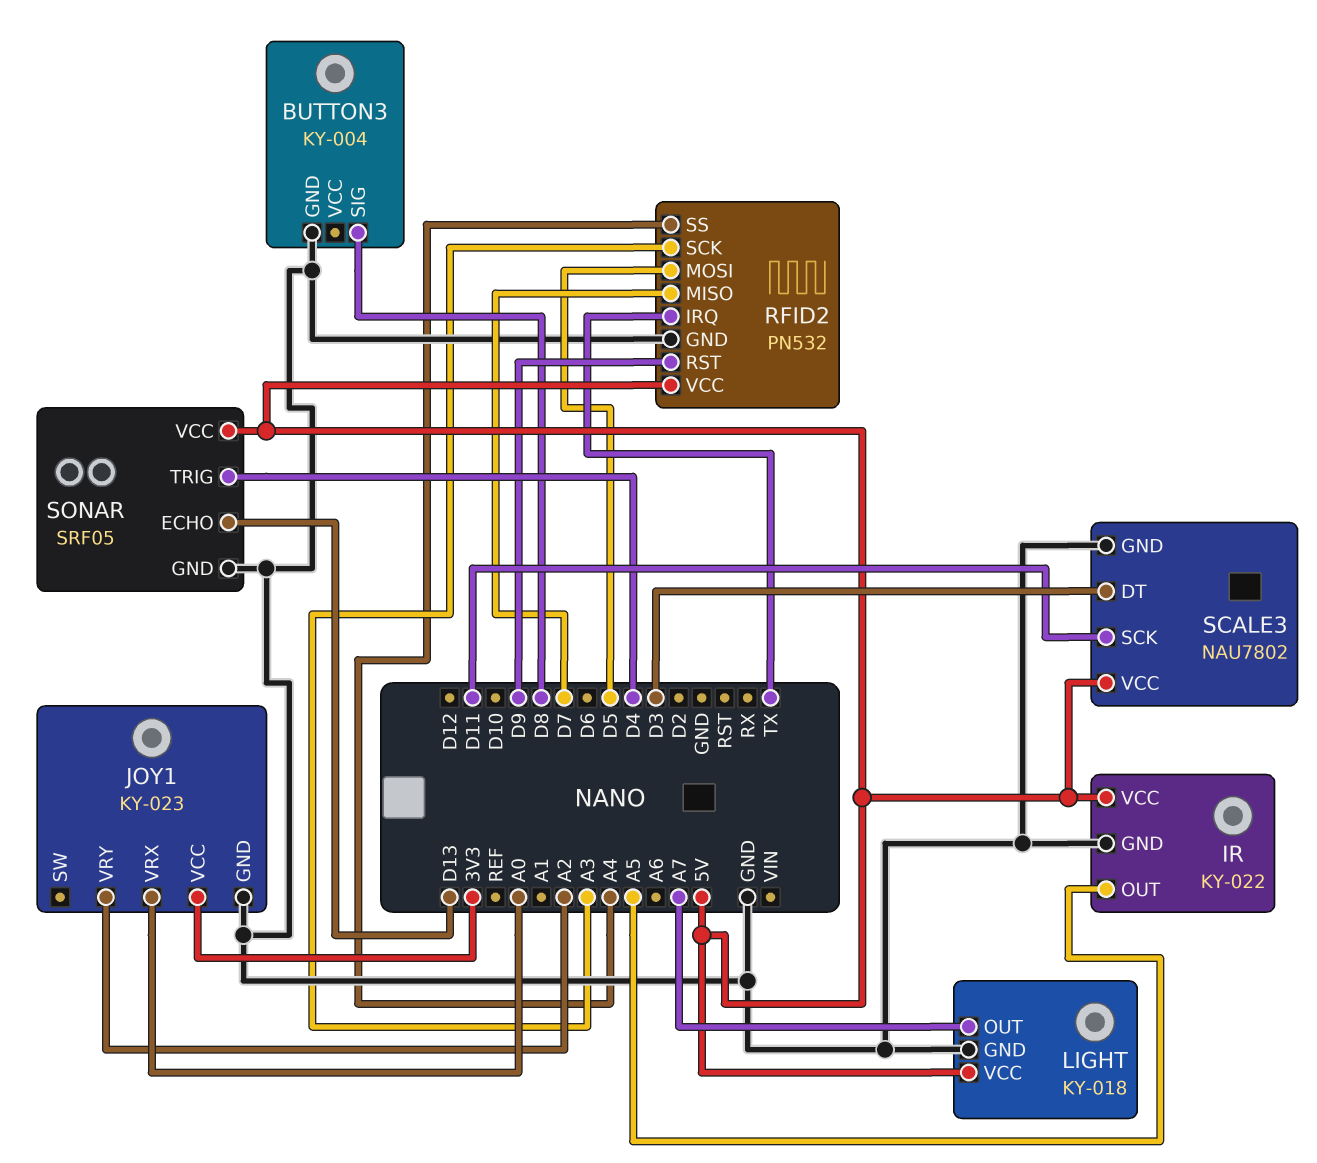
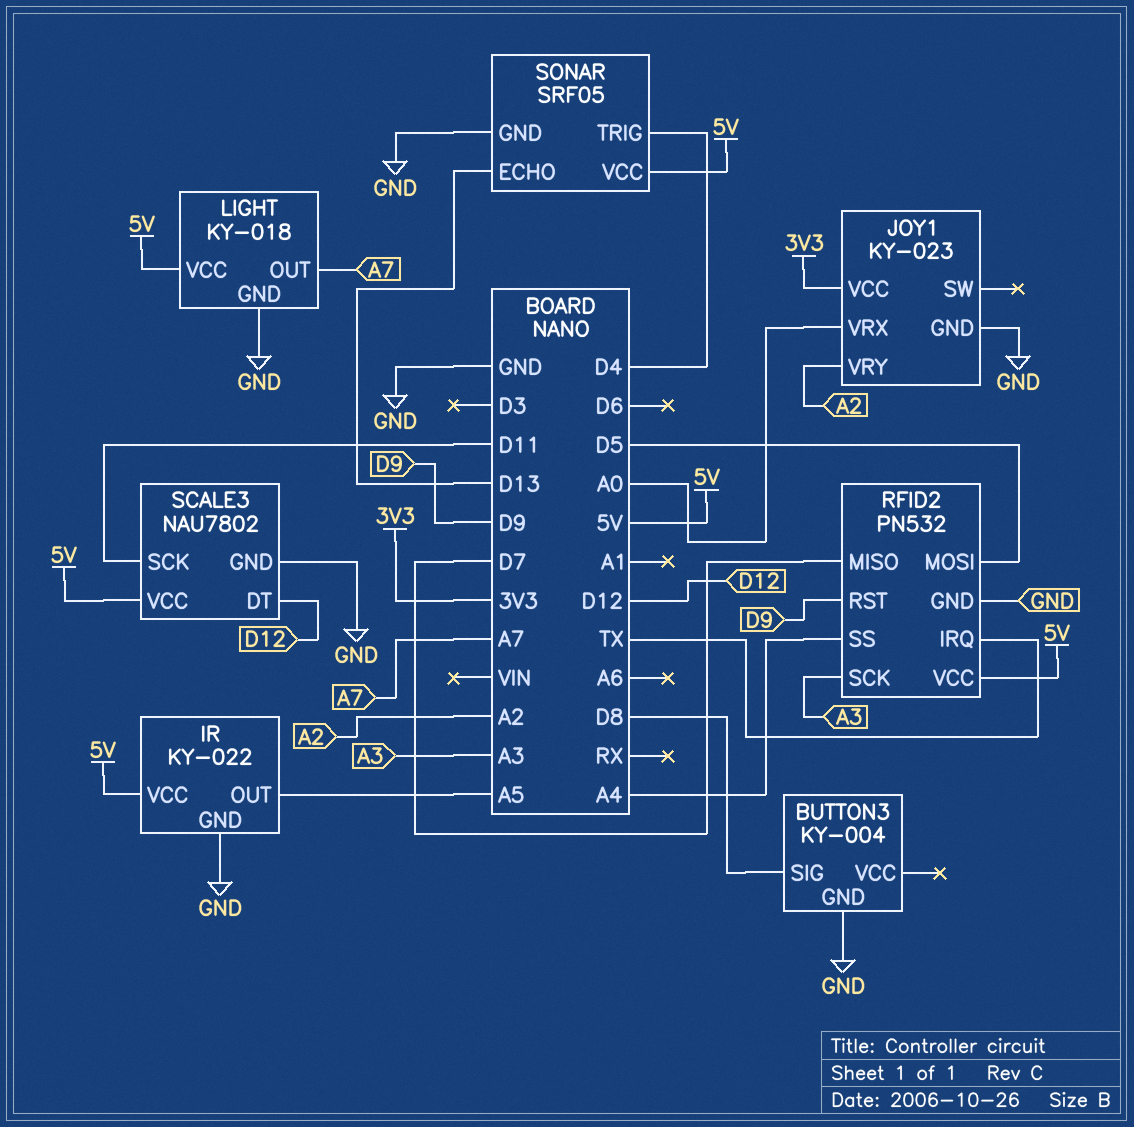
SCALE3 pin DT: D3 -> D12

